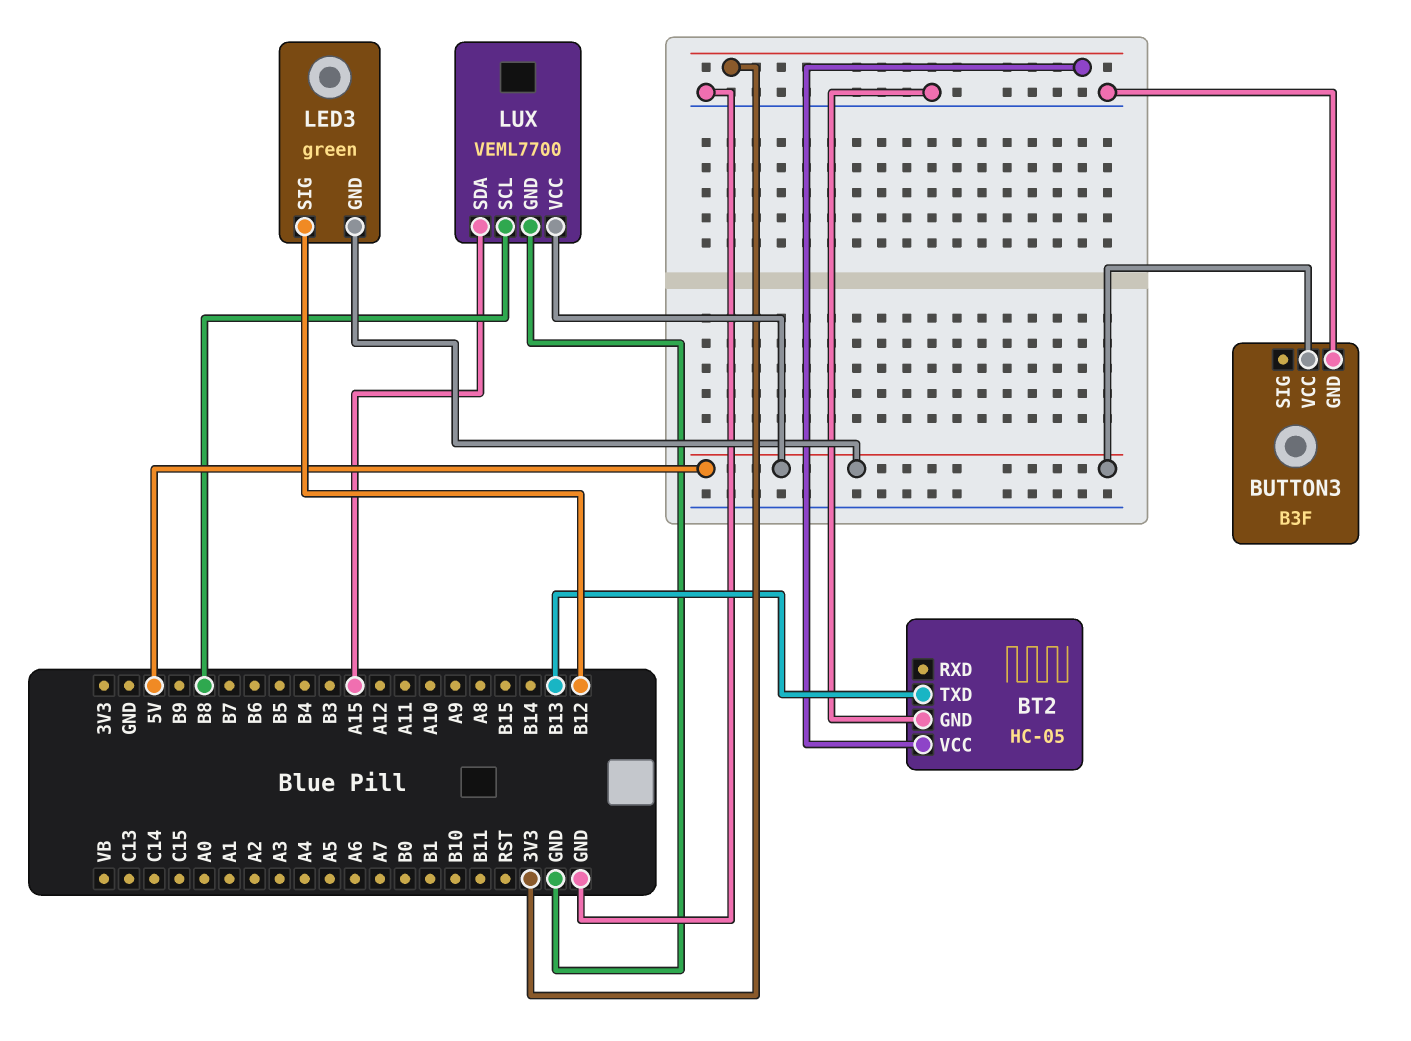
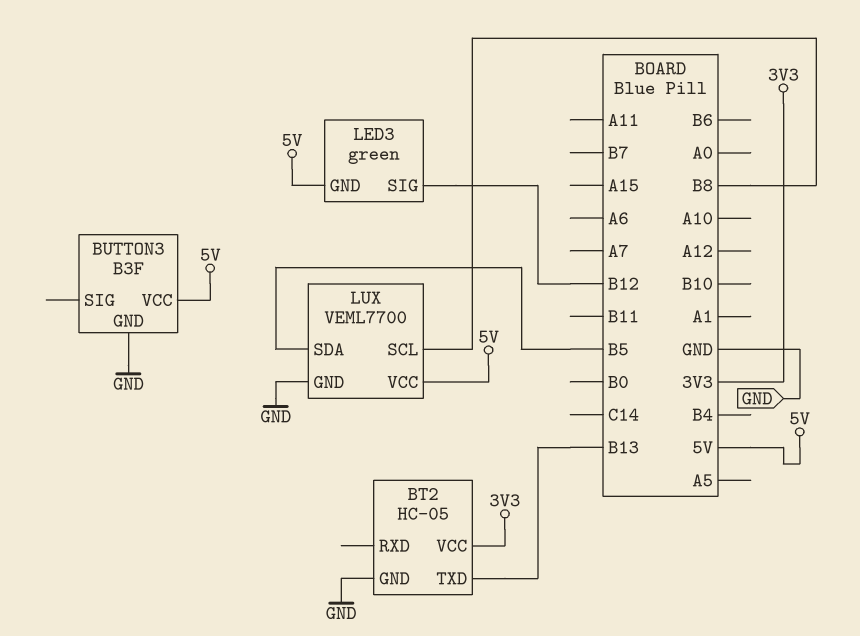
LUX pin SDA: A15 -> B5

